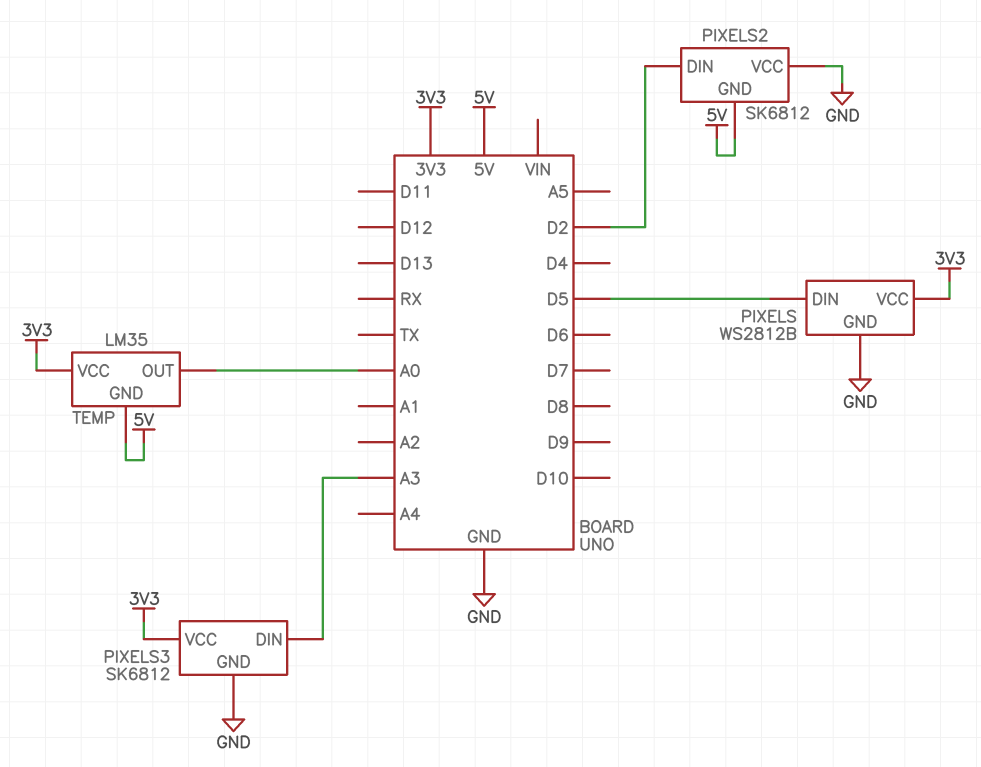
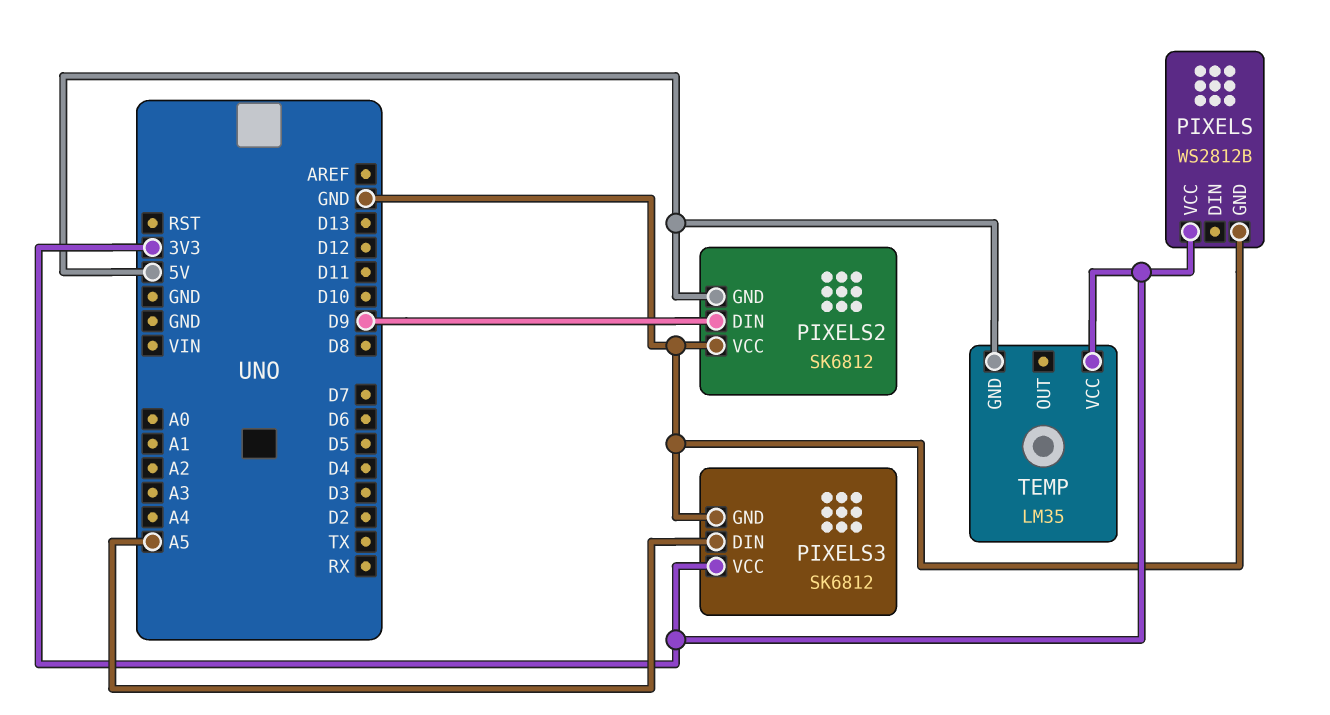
PIXELS pin DIN: D5 -> none
PIXELS2 pin DIN: D2 -> D9
PIXELS3 pin DIN: A3 -> A5
TEMP pin OUT: A0 -> none

